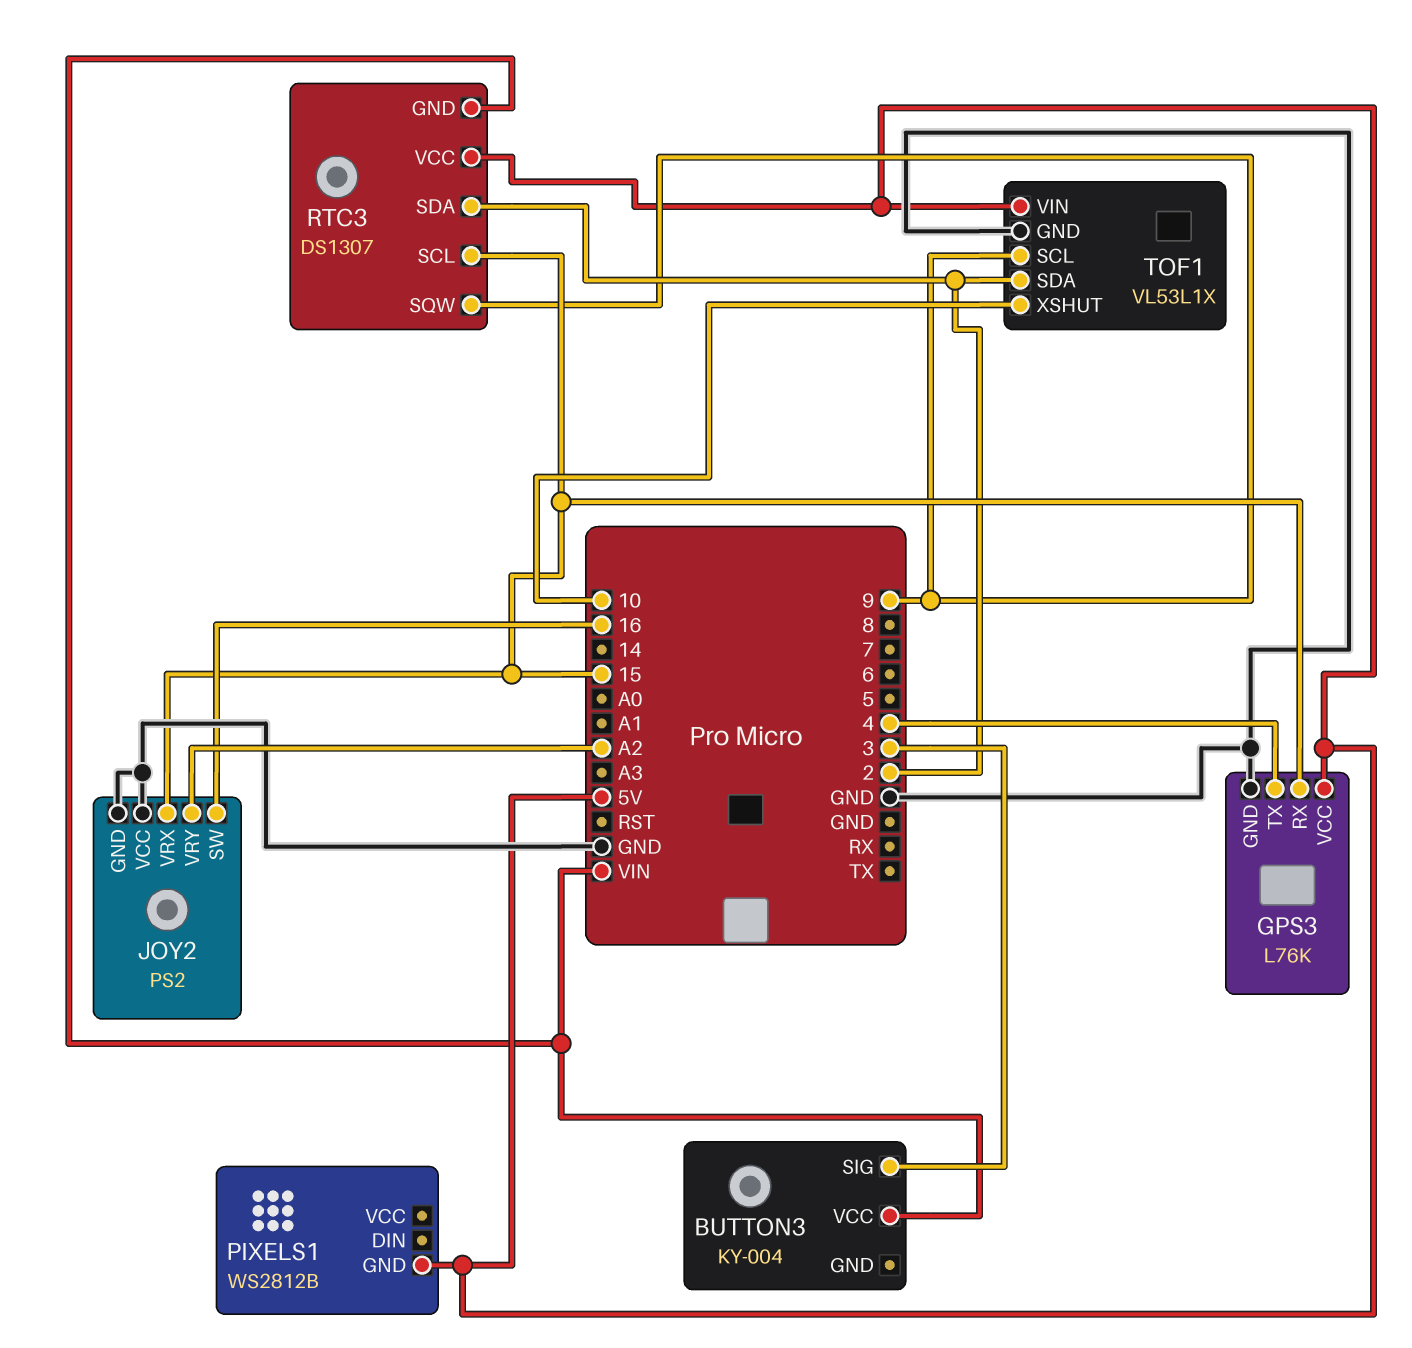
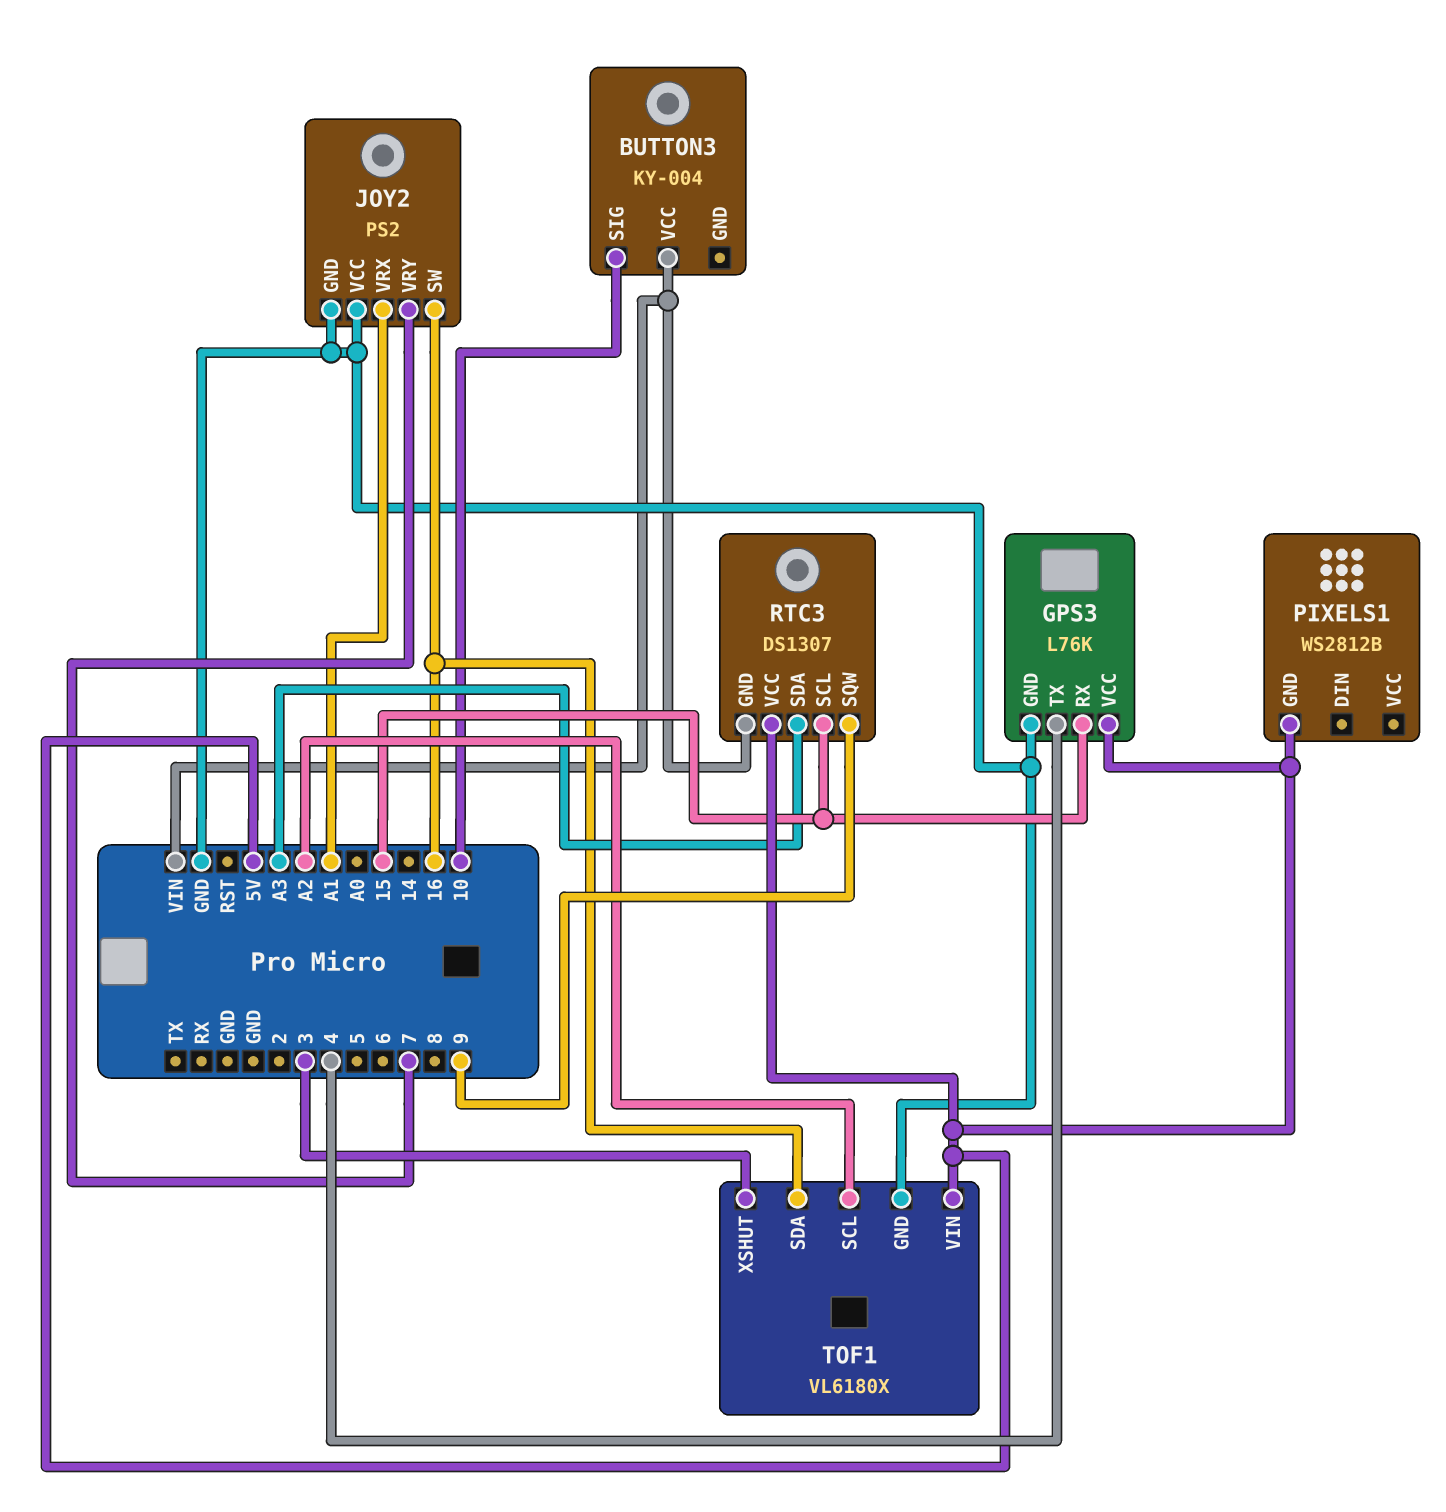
BUTTON3 pin SIG: 3 -> 10
JOY2 pin VRX: 15 -> A1
JOY2 pin VRY: A2 -> 7
RTC3 pin SDA: 2 -> A3
TOF1: VL53L1X -> VL6180X
TOF1 pin SCL: 9 -> A2
TOF1 pin SDA: 2 -> 16
TOF1 pin XSHUT: 10 -> 3

